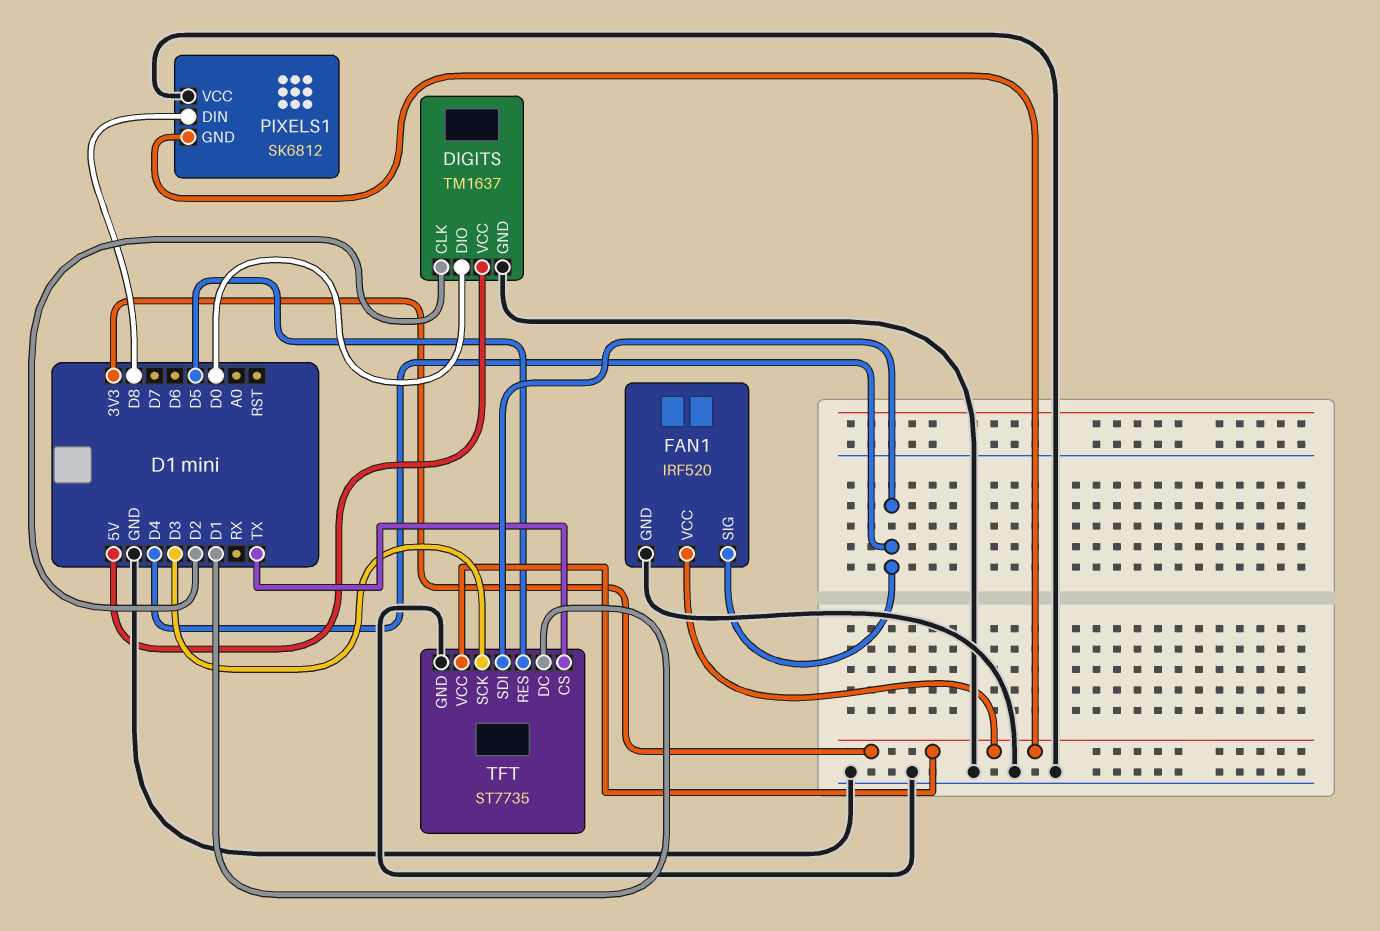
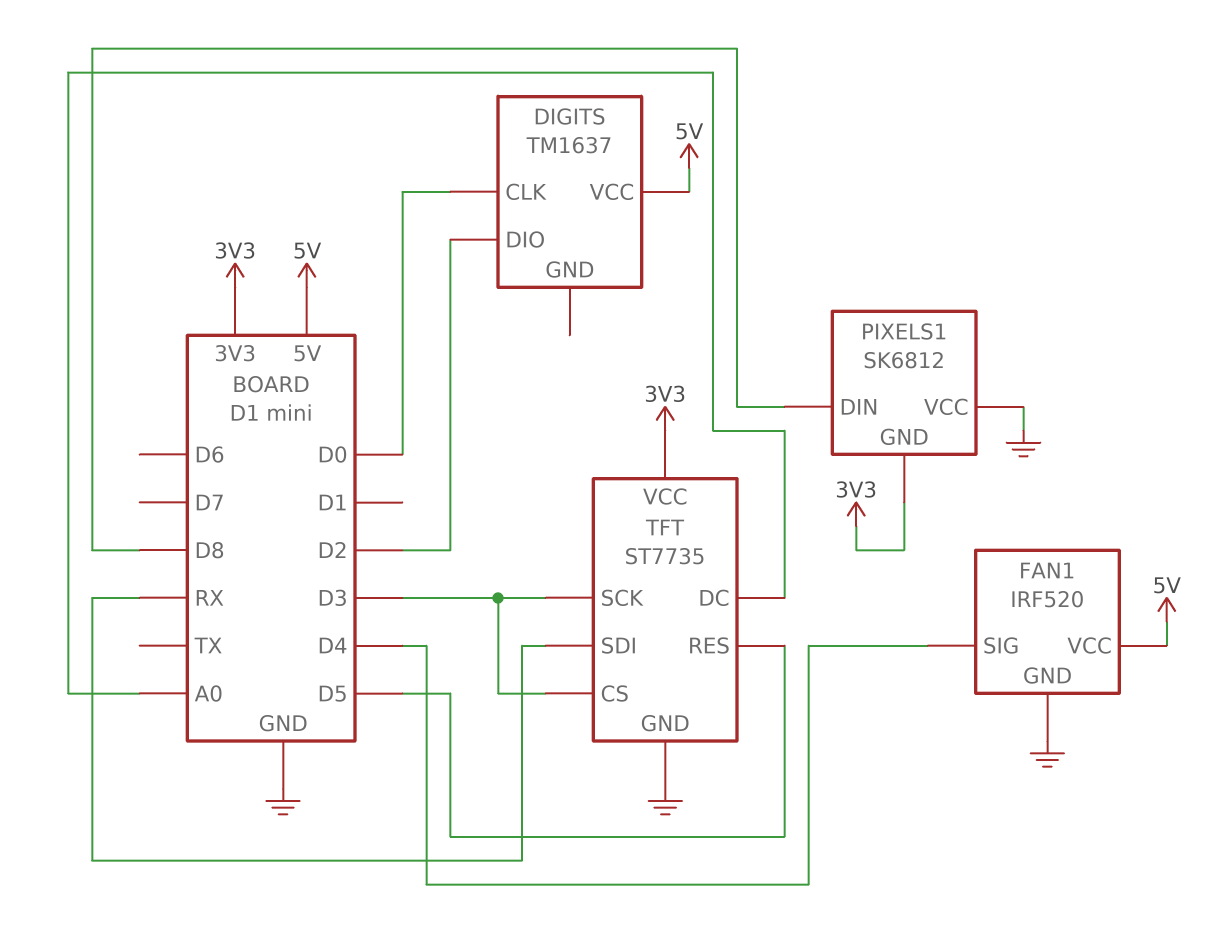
DIGITS pin CLK: D2 -> D0
DIGITS pin DIO: D0 -> D2
DIGITS pin GND: GND -> none
FAN1 pin VCC: 3V3 -> 5V
TFT pin CS: TX -> D3
TFT pin DC: D1 -> A0
TFT pin SDI: D4 -> RX

